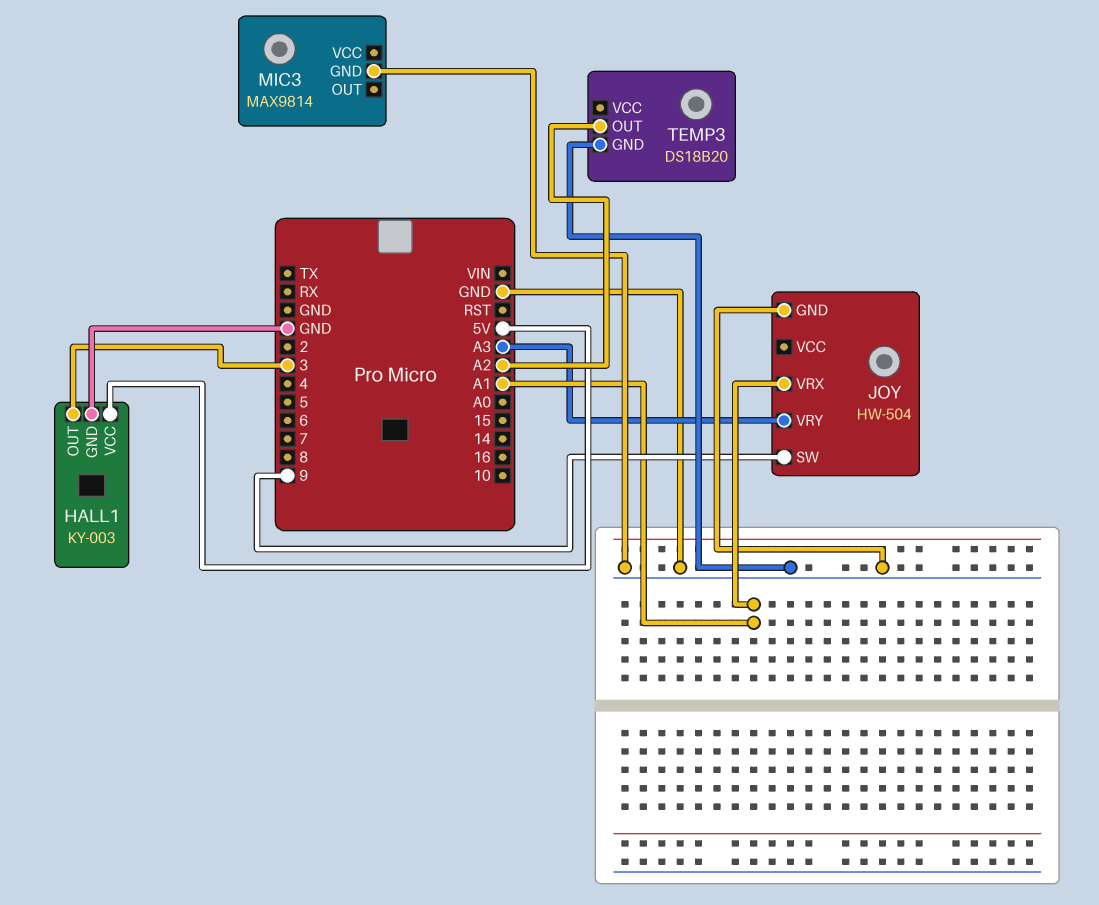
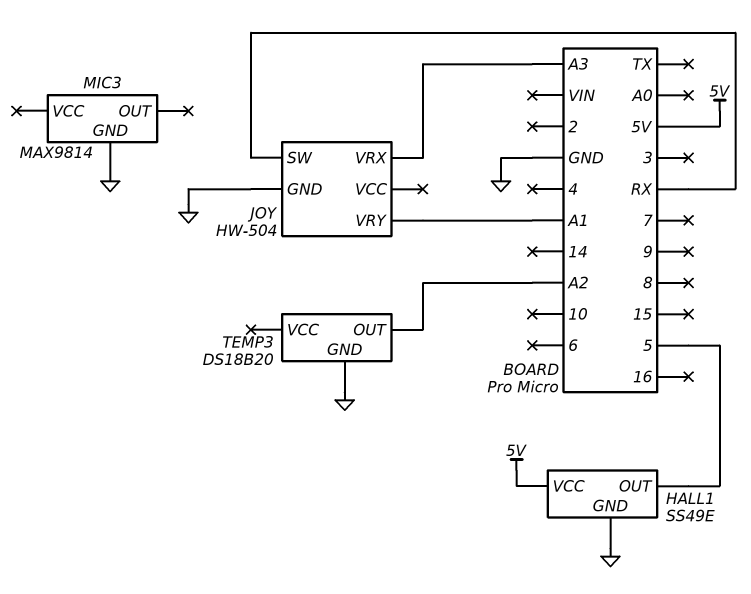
HALL1: KY-003 -> SS49E
HALL1 pin OUT: 3 -> 5
JOY pin SW: 9 -> RX
JOY pin VRX: A1 -> A3
JOY pin VRY: A3 -> A1

